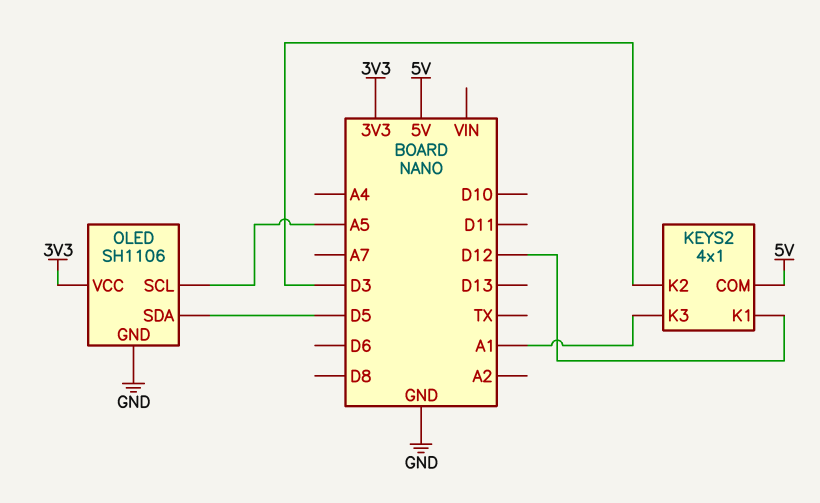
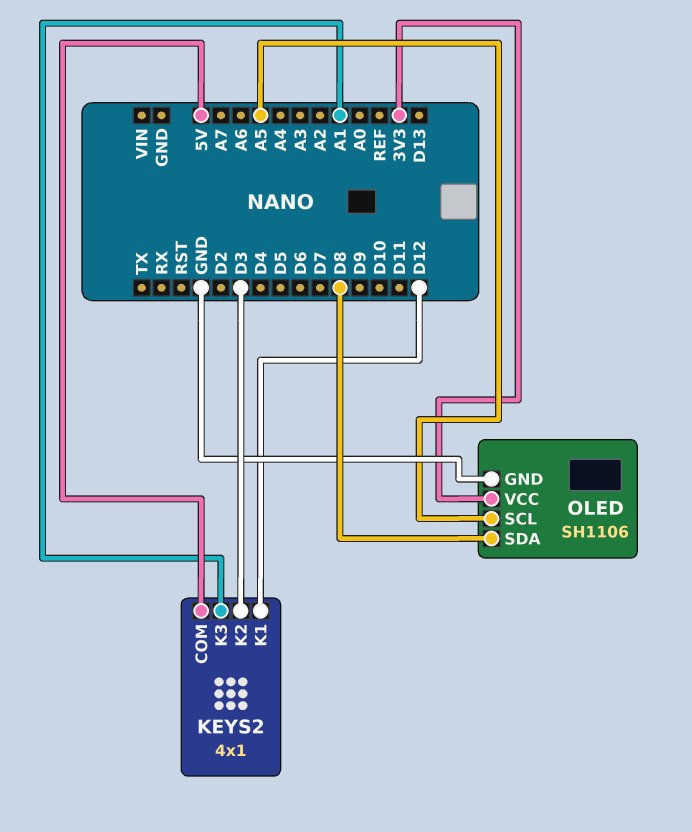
OLED pin SDA: D5 -> D8

